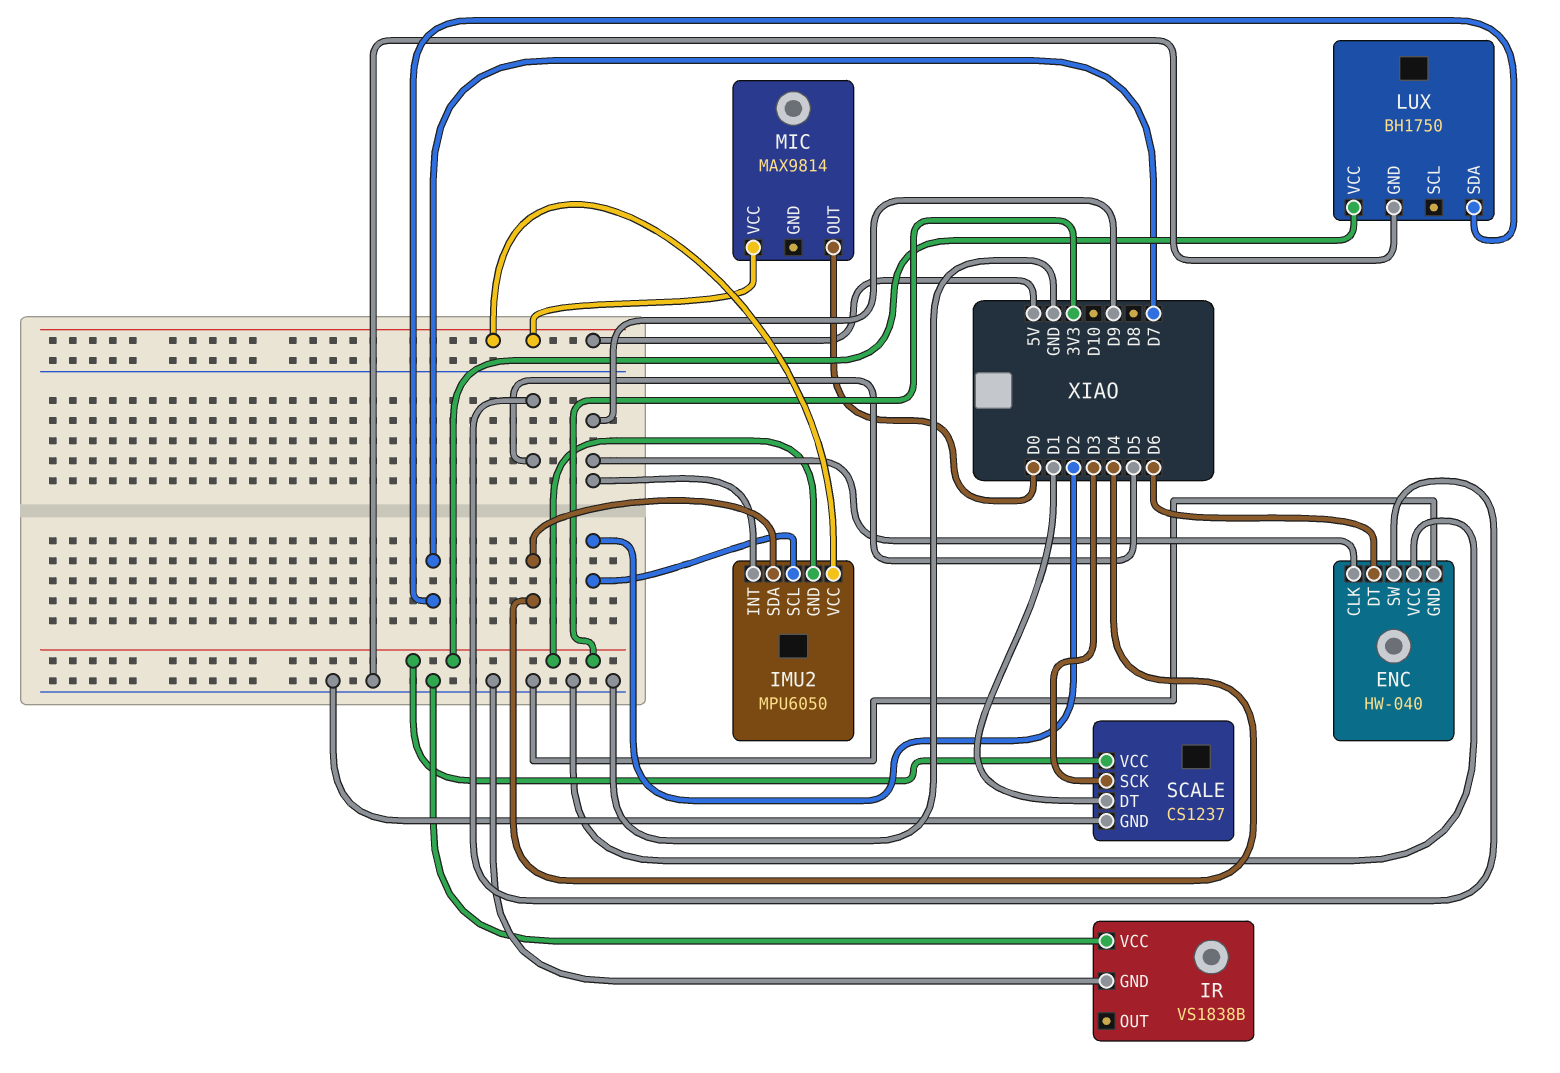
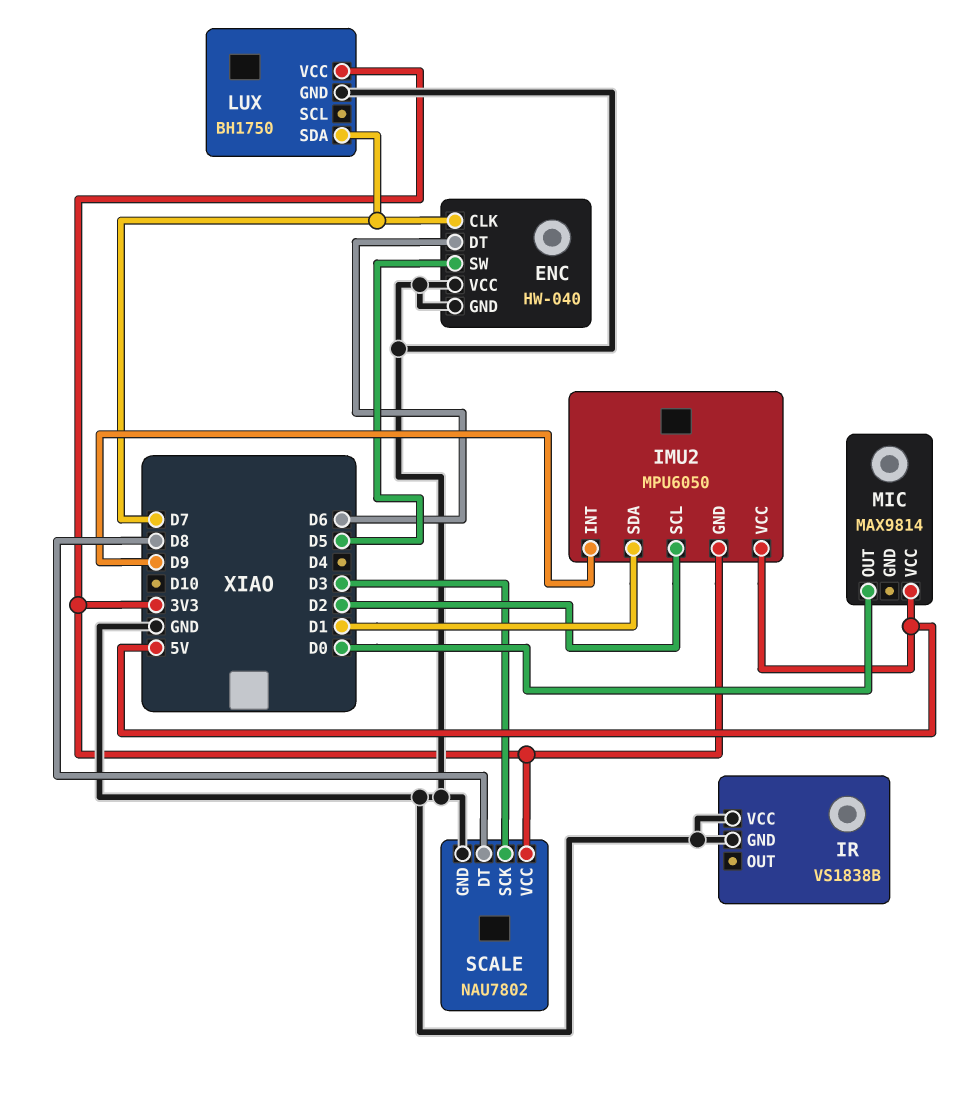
ENC pin CLK: D9 -> D7
IMU2 pin SDA: D4 -> D1
SCALE: CS1237 -> NAU7802
SCALE pin DT: D1 -> D8

